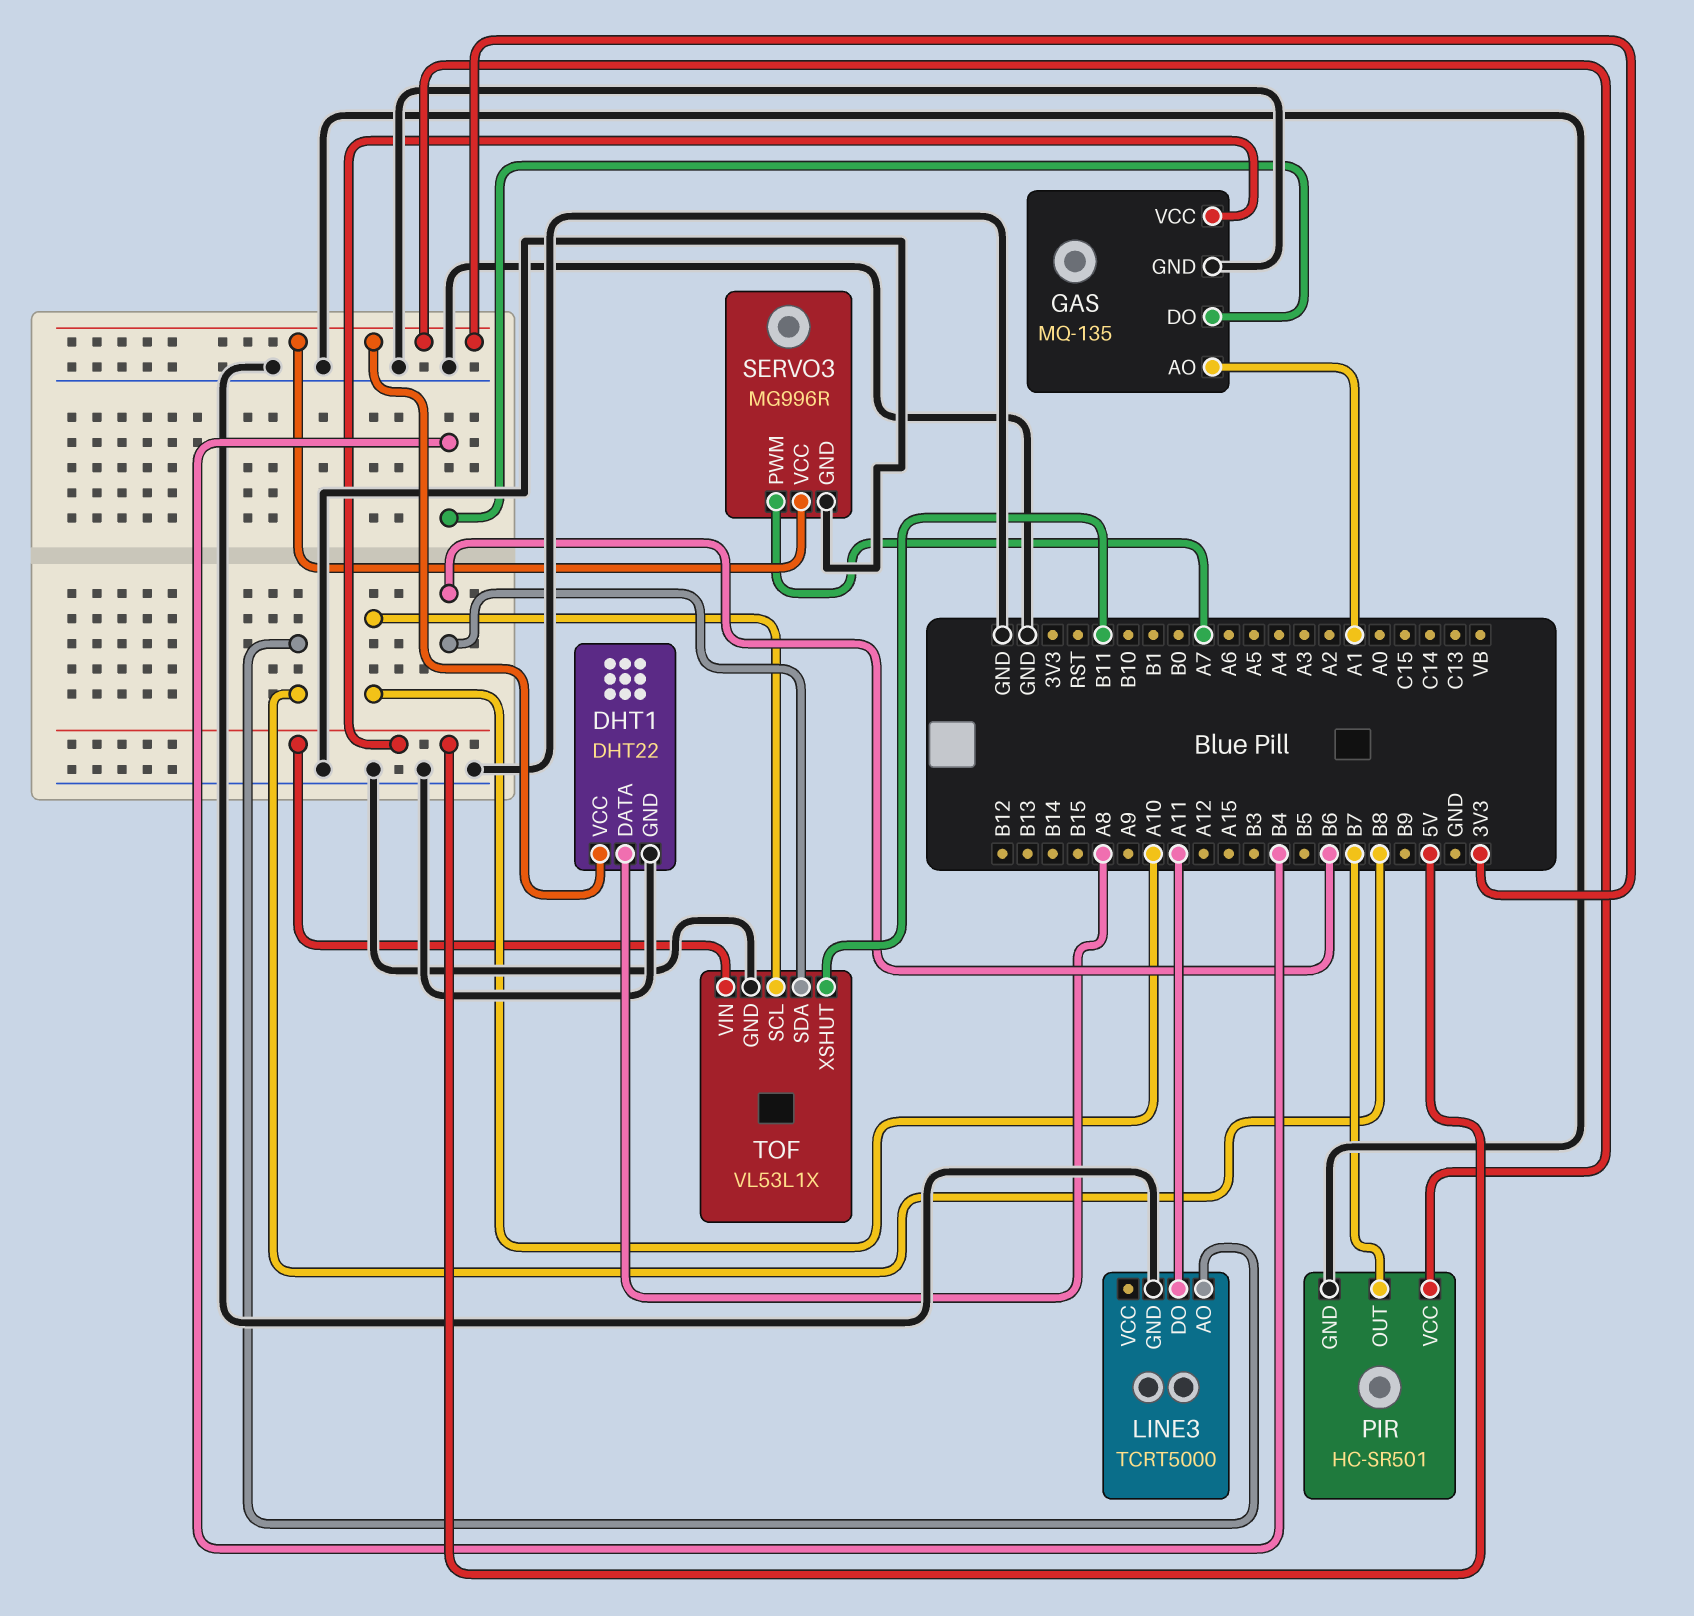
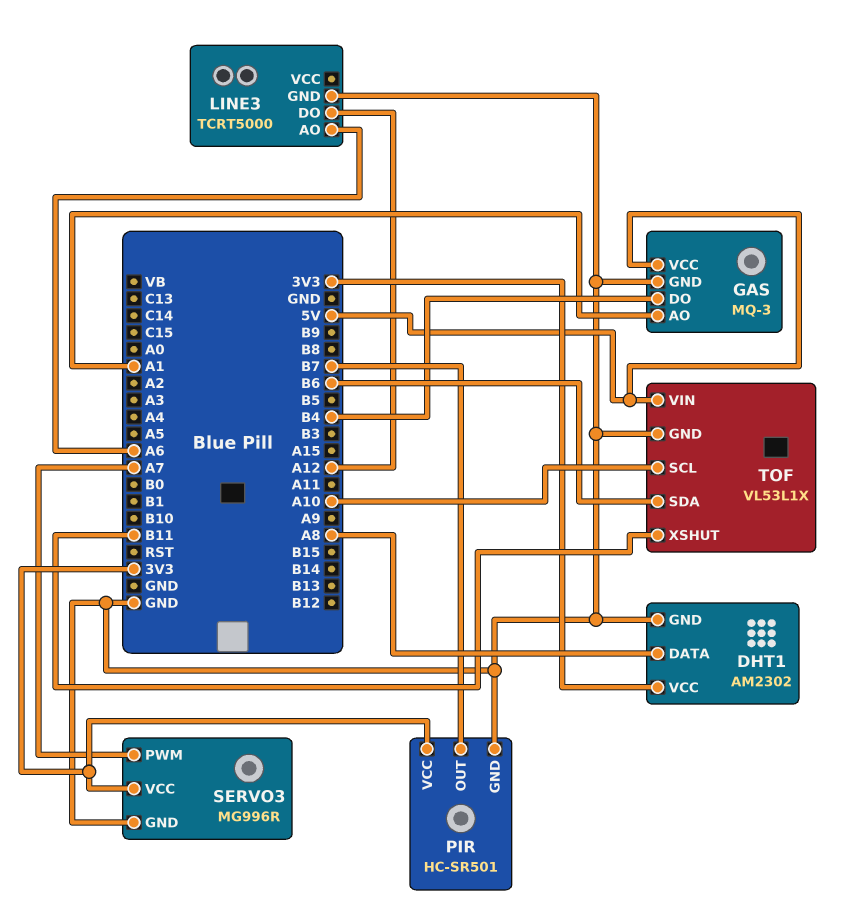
DHT1: DHT22 -> AM2302
GAS: MQ-135 -> MQ-3
LINE3 pin AO: B8 -> A6
LINE3 pin DO: A11 -> A12

